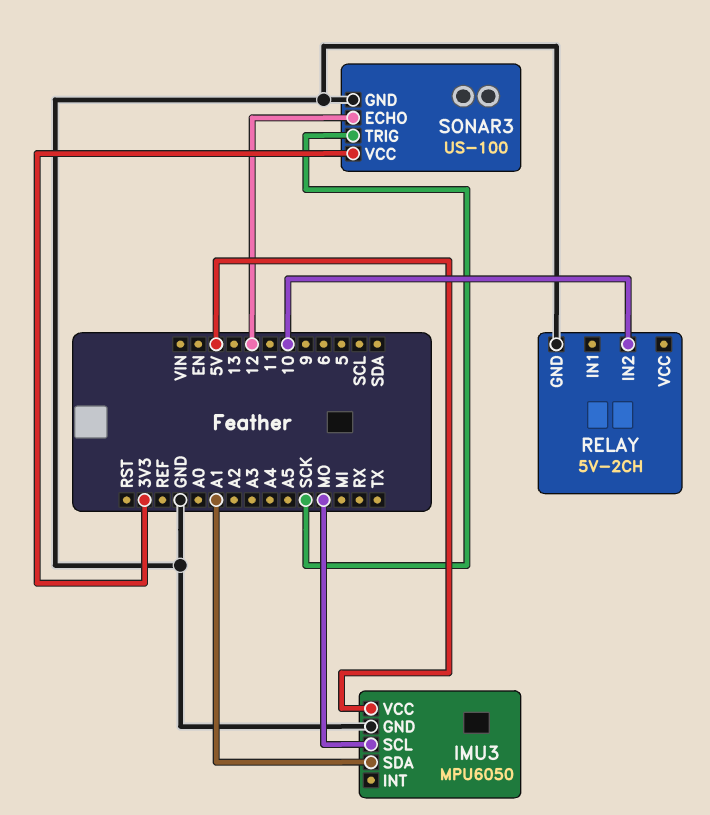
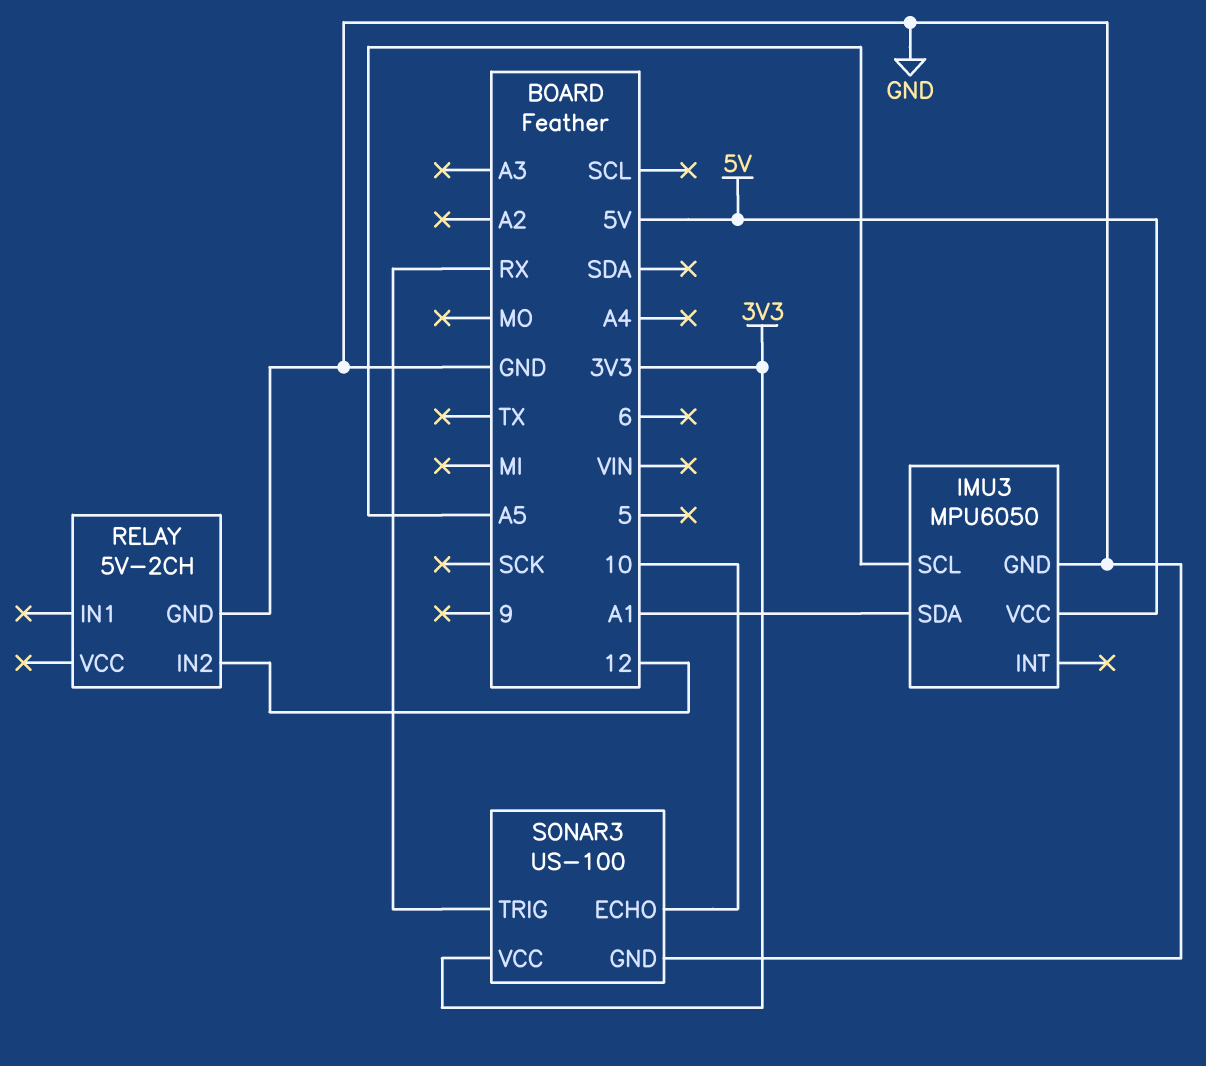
IMU3 pin SCL: MO -> A5
RELAY pin IN2: 10 -> 12
SONAR3 pin ECHO: 12 -> 10
SONAR3 pin TRIG: SCK -> RX

